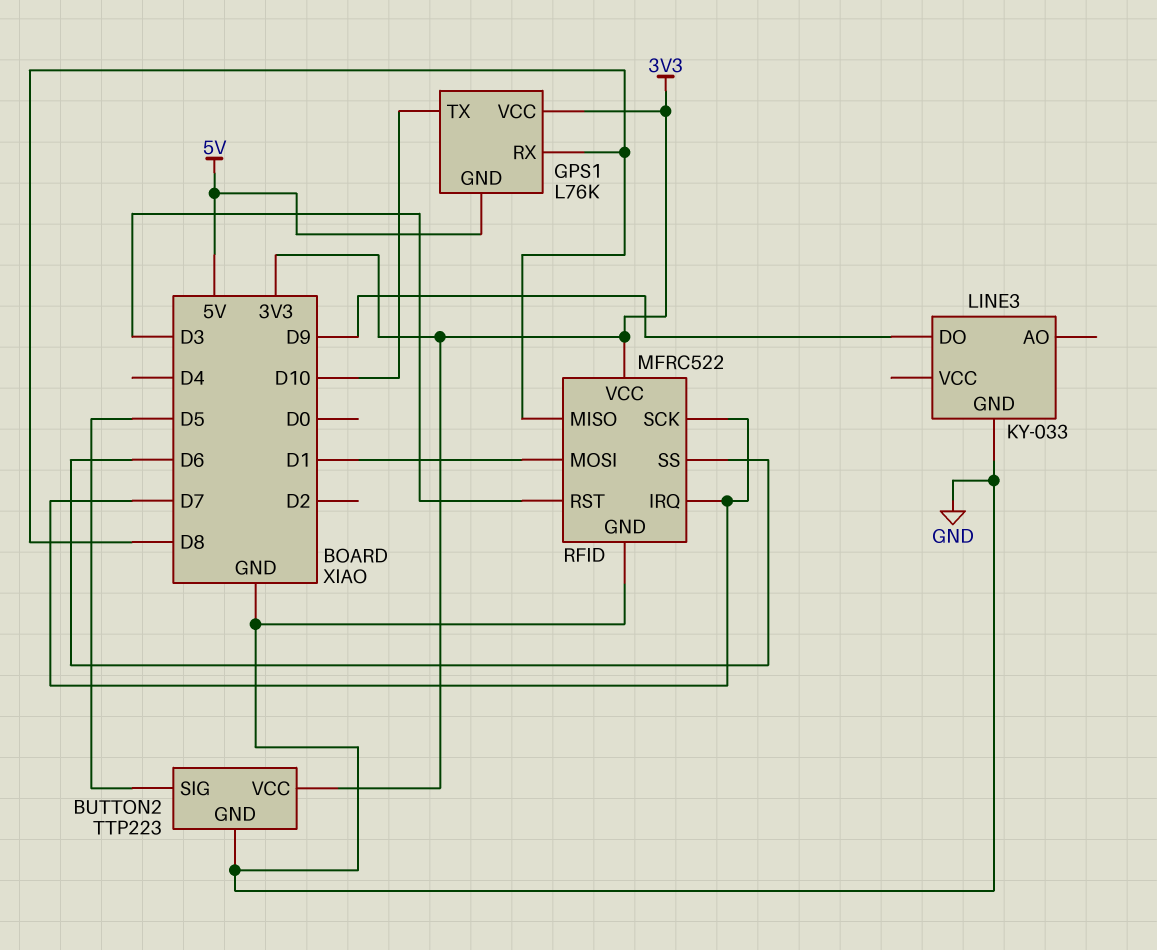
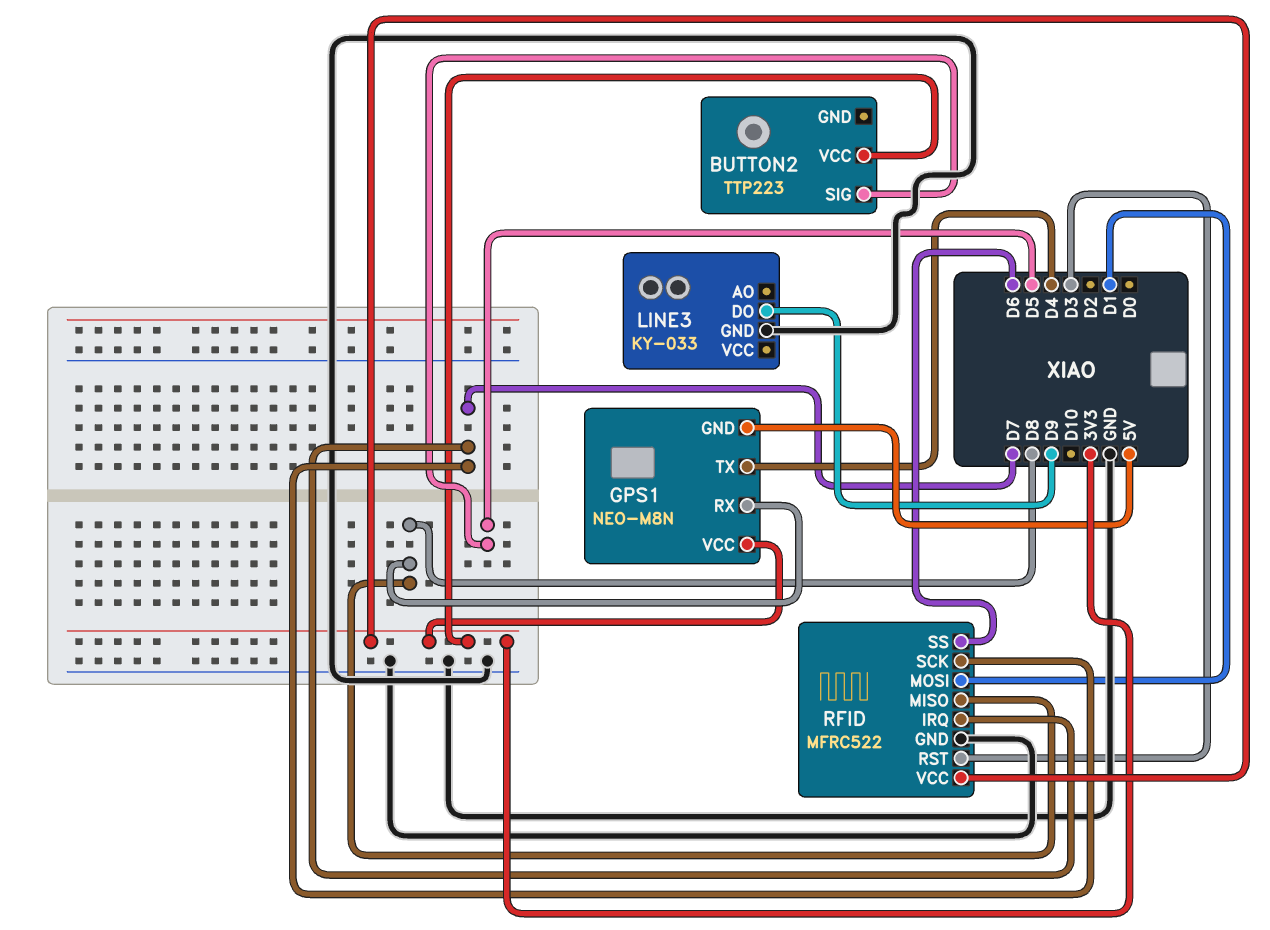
BUTTON2 pin GND: GND -> none
GPS1: L76K -> NEO-M8N
GPS1 pin TX: D10 -> D4

